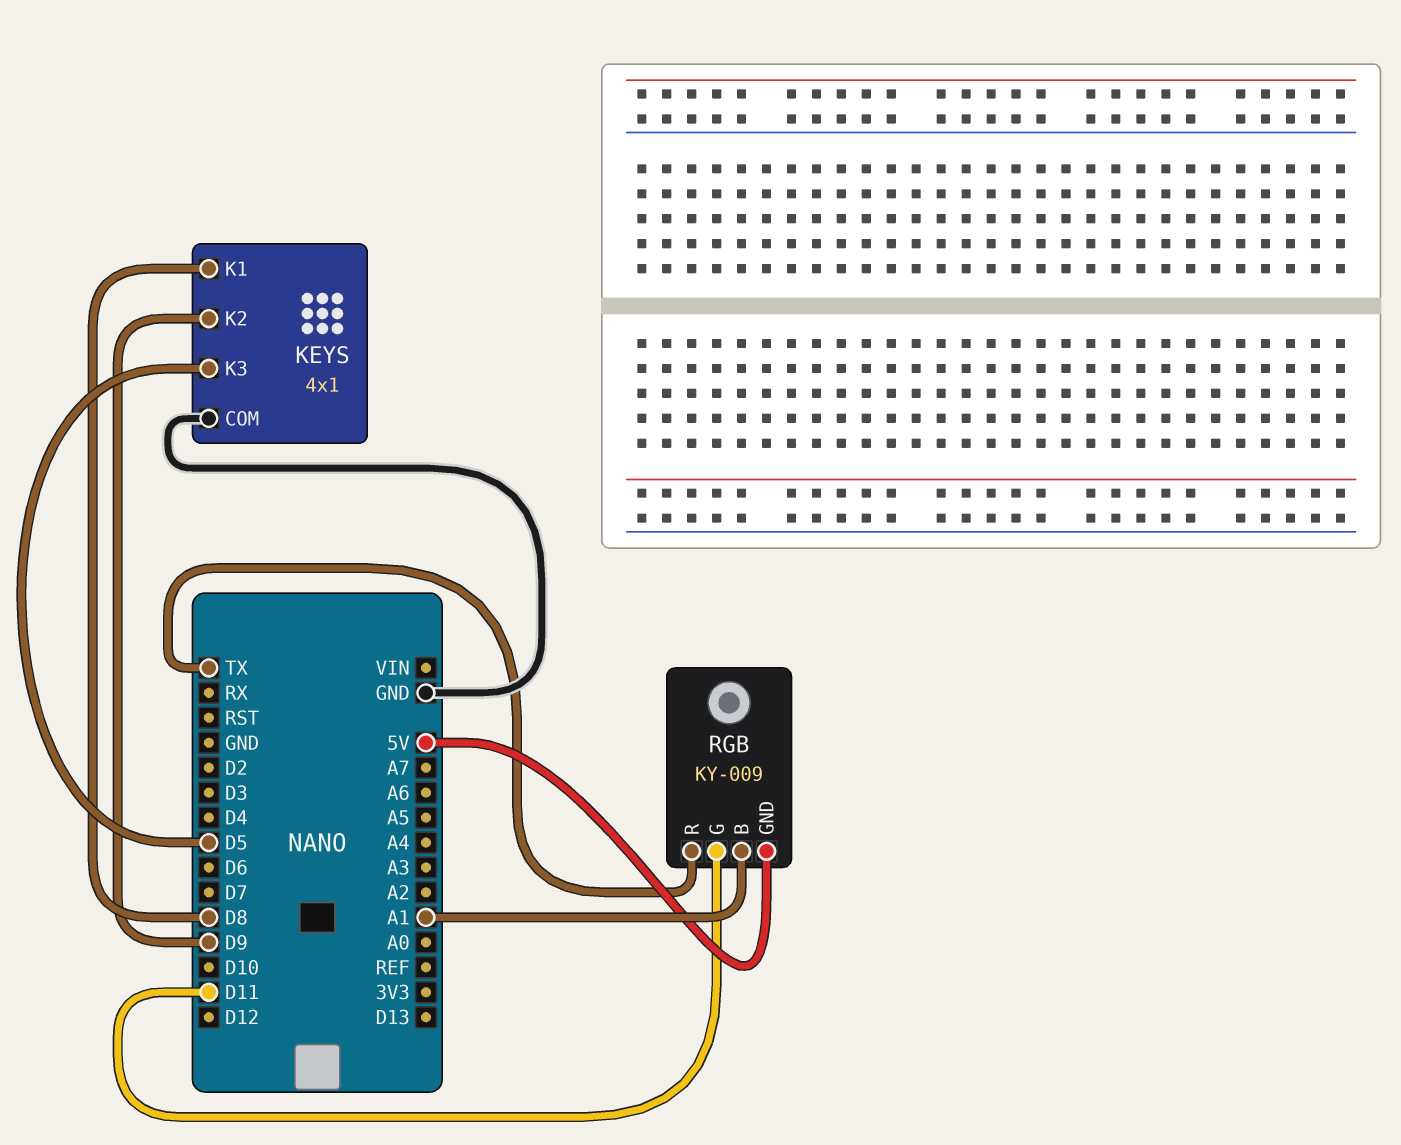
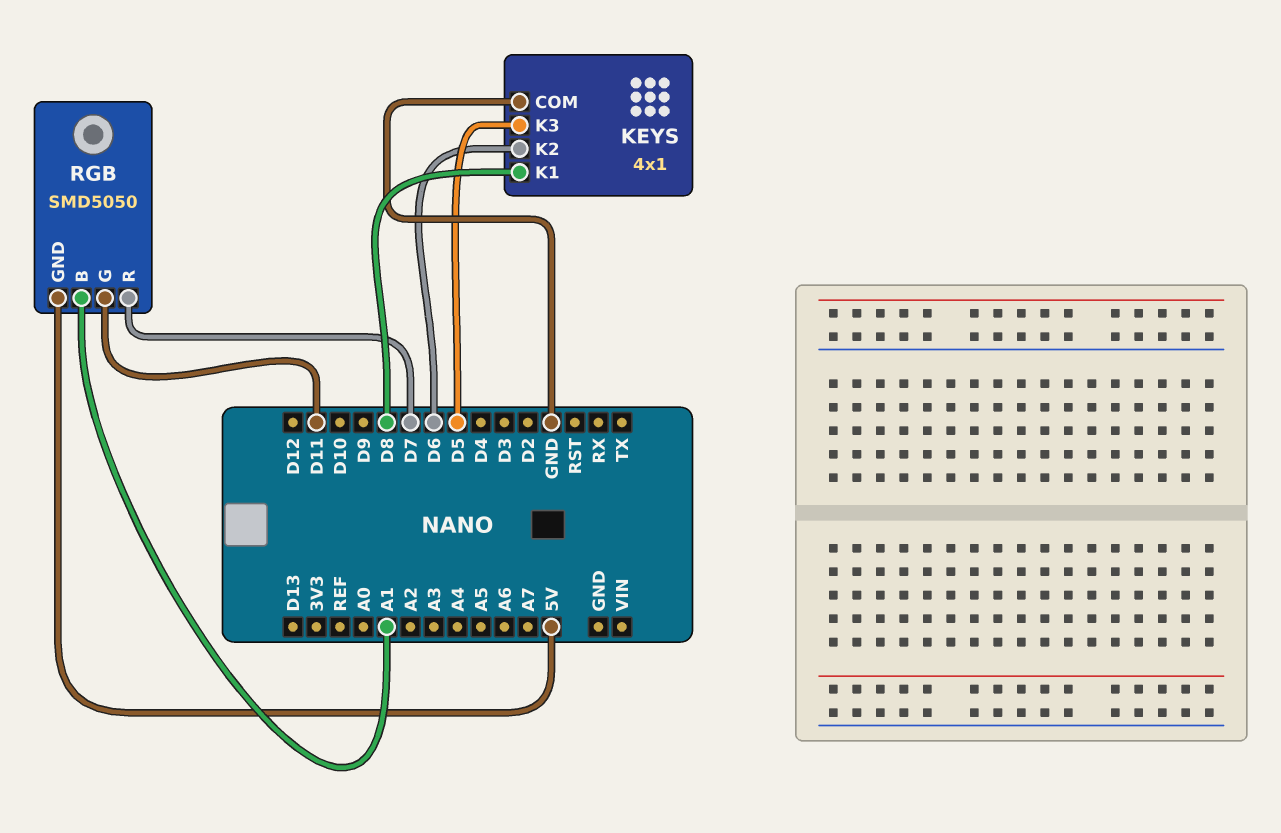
KEYS pin K2: D9 -> D6
RGB: KY-009 -> SMD5050
RGB pin R: TX -> D7

